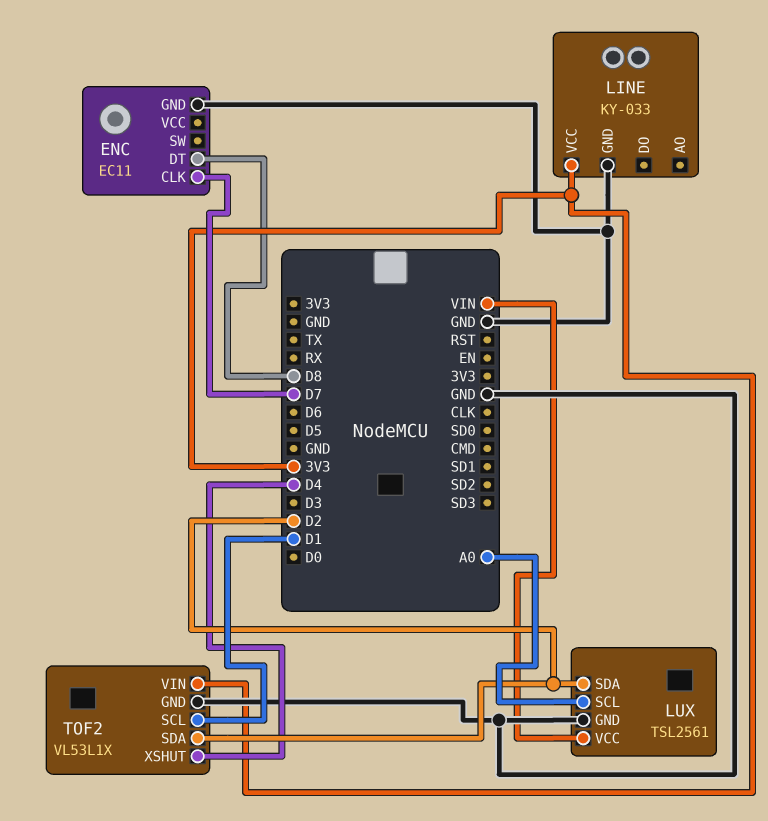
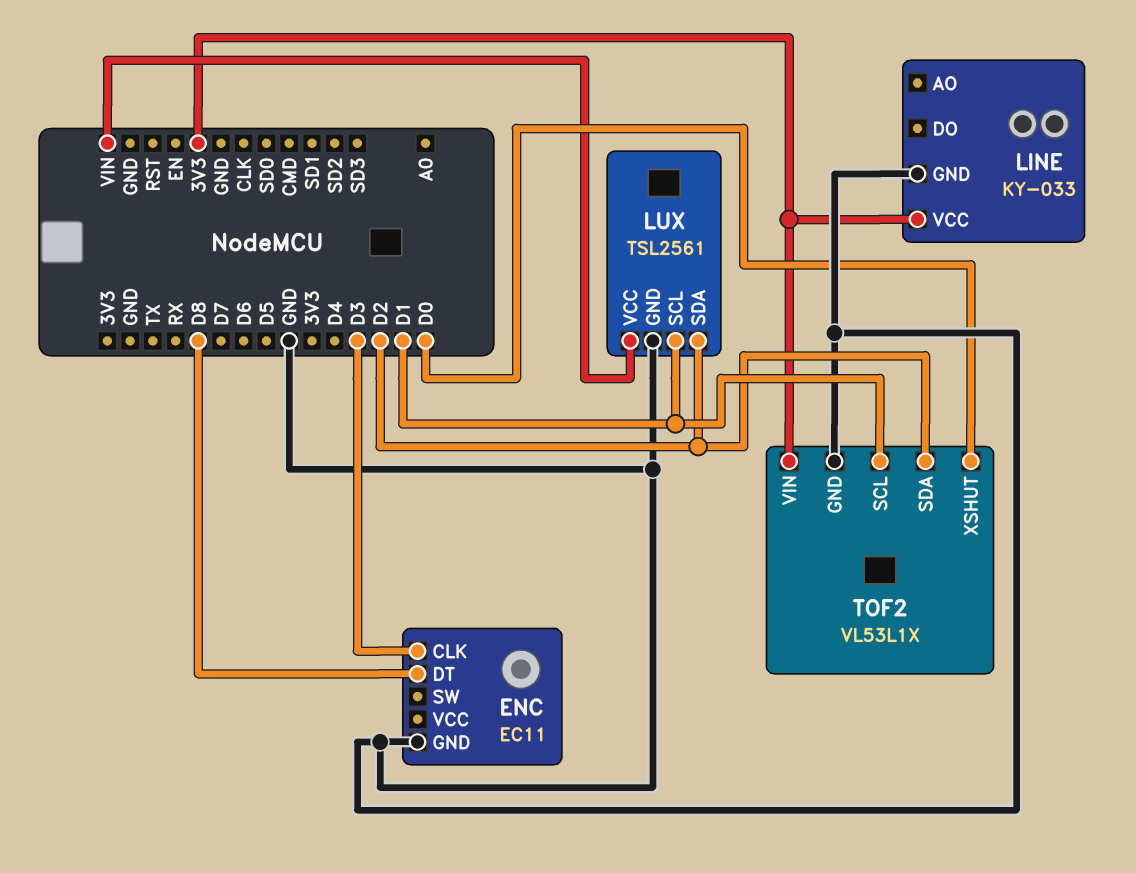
ENC pin CLK: D7 -> D3
LUX pin SCL: A0 -> D1
TOF2 pin XSHUT: D4 -> D0

